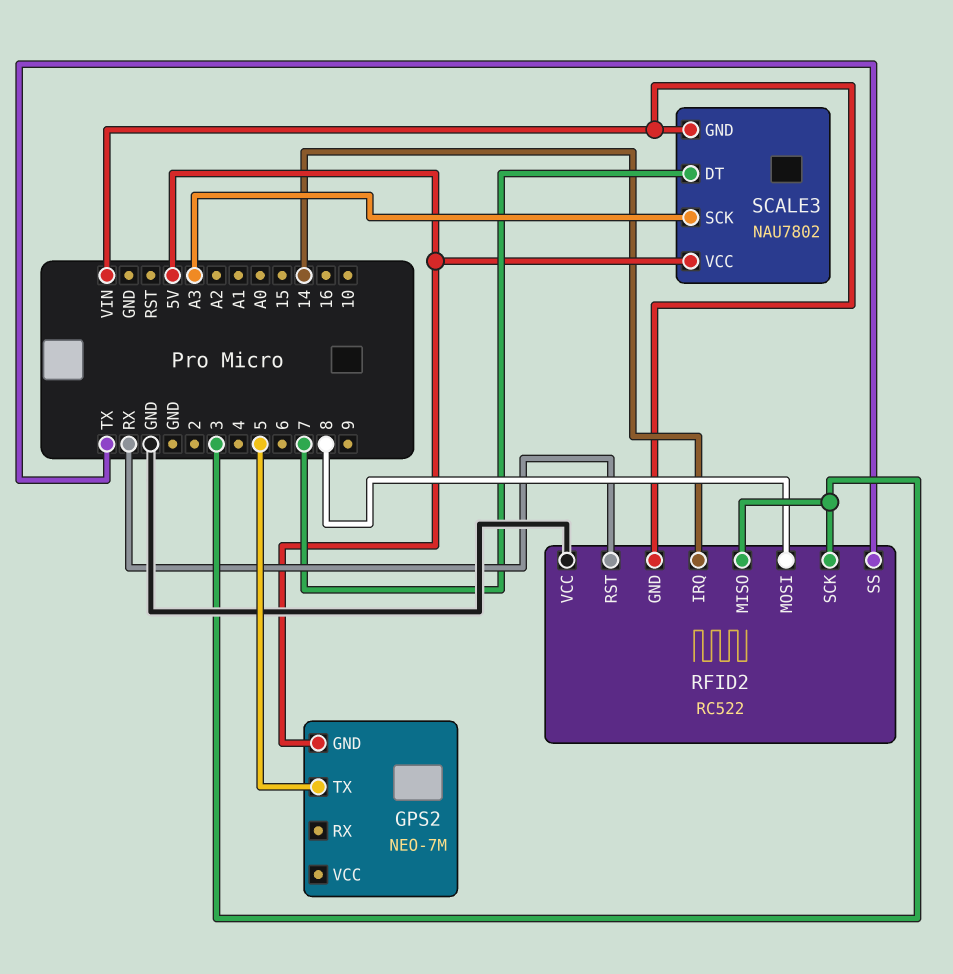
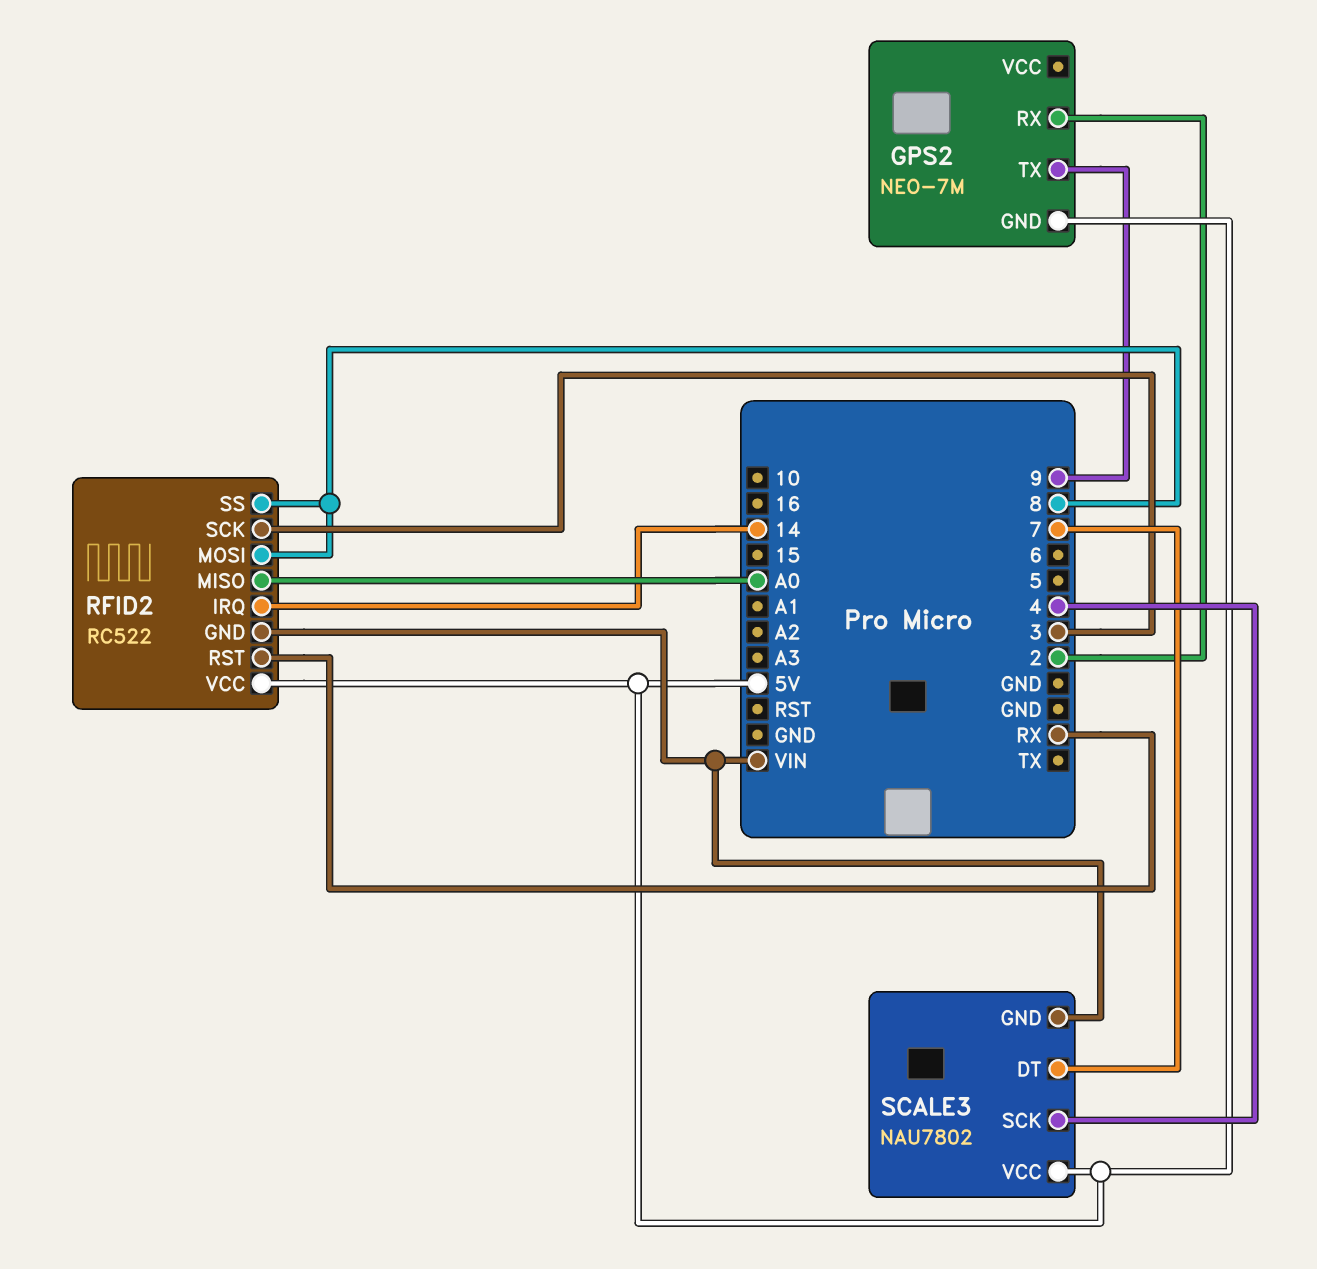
GPS2 pin RX: none -> 2
GPS2 pin TX: 5 -> 9
RFID2 pin MISO: 3 -> A0
RFID2 pin SS: TX -> 8
RFID2 pin VCC: GND -> 5V
SCALE3 pin SCK: A3 -> 4

